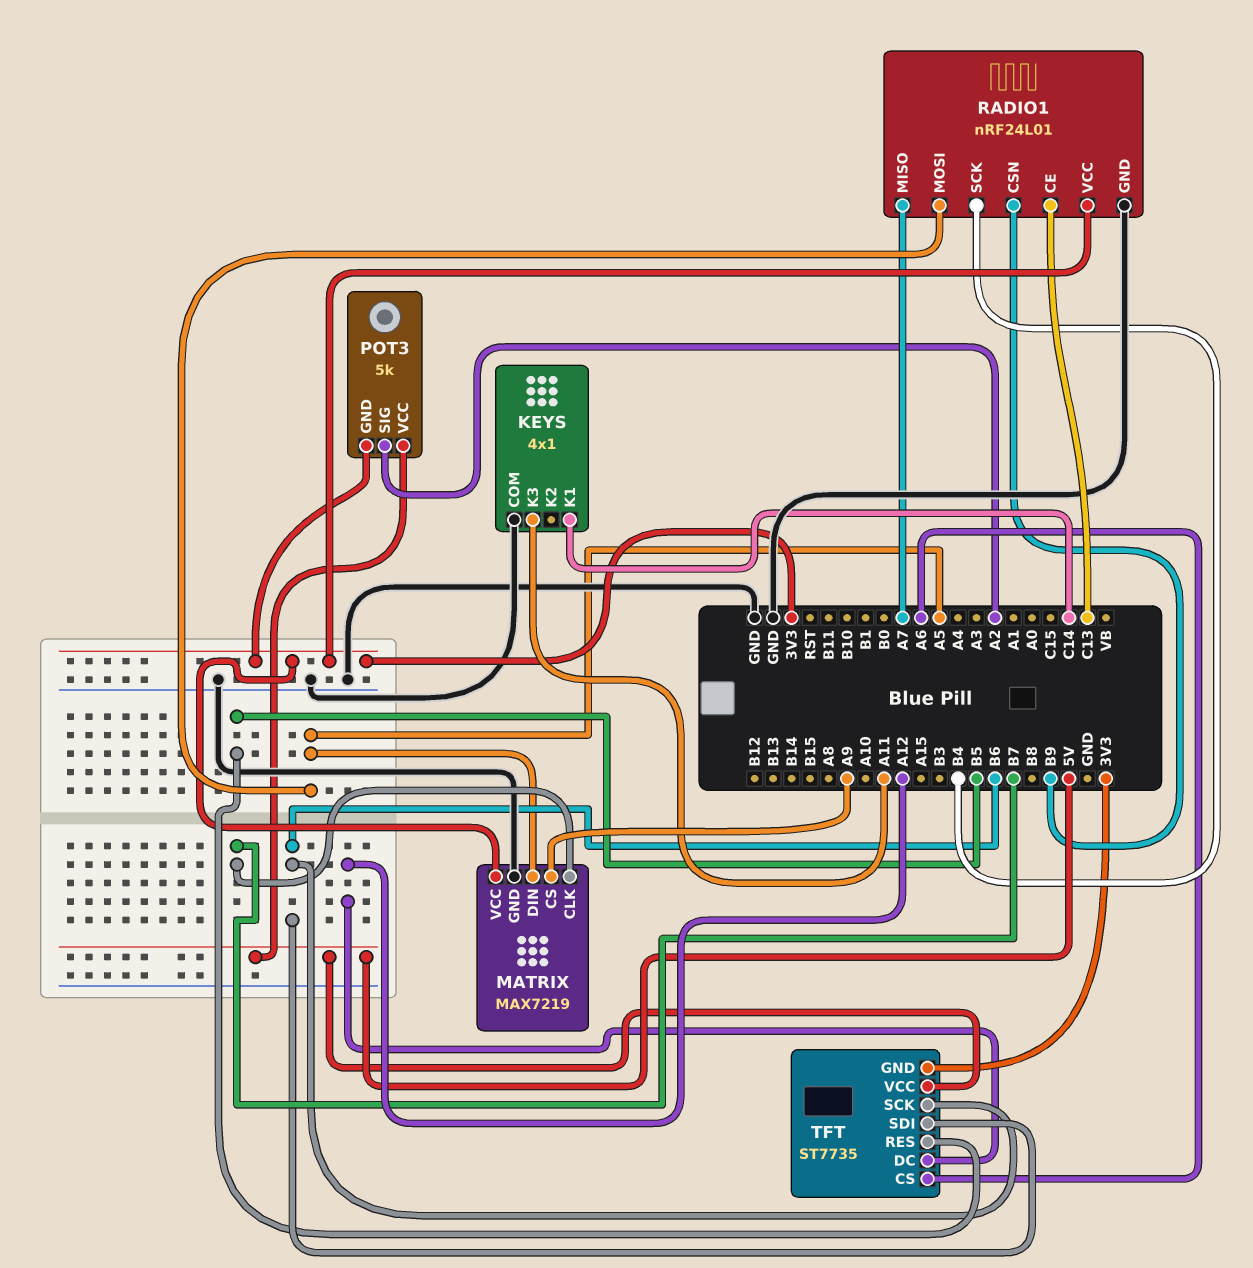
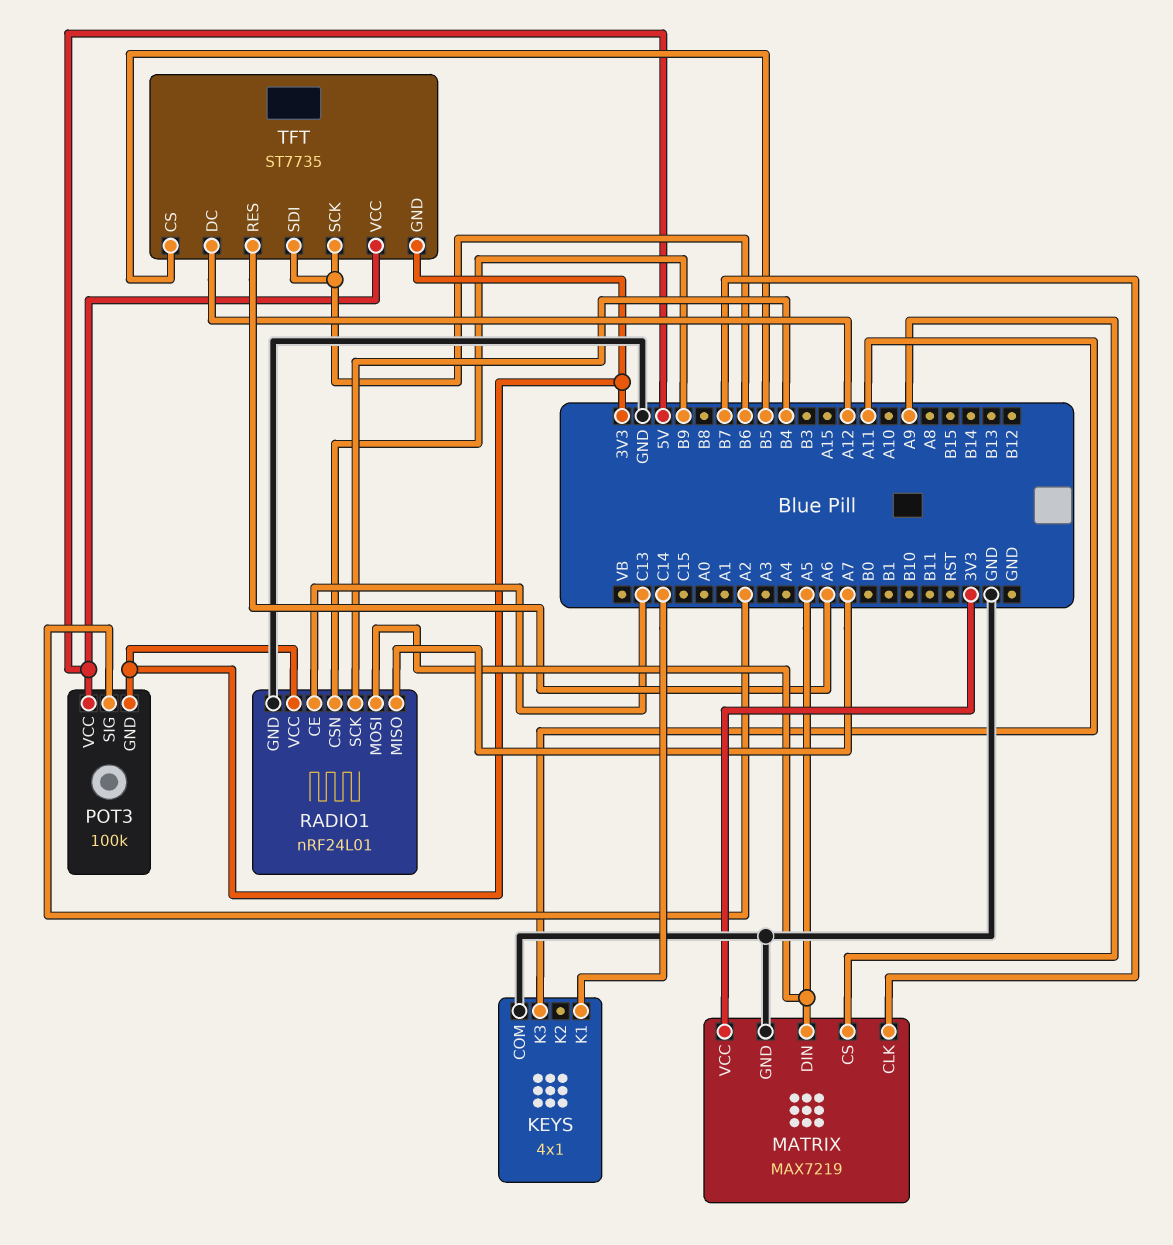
POT3: 5k -> 100k
TFT pin CS: A6 -> B5
TFT pin RES: B5 -> A6

